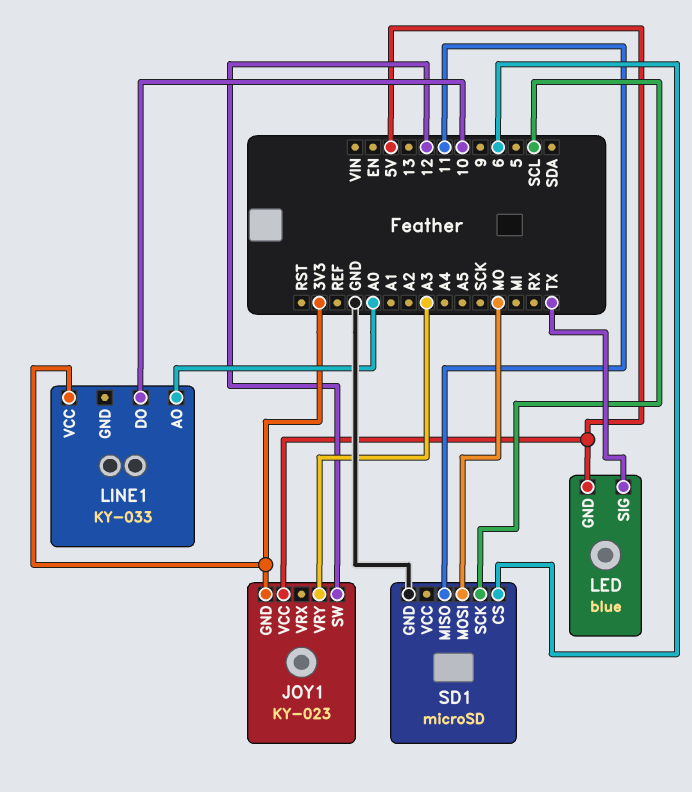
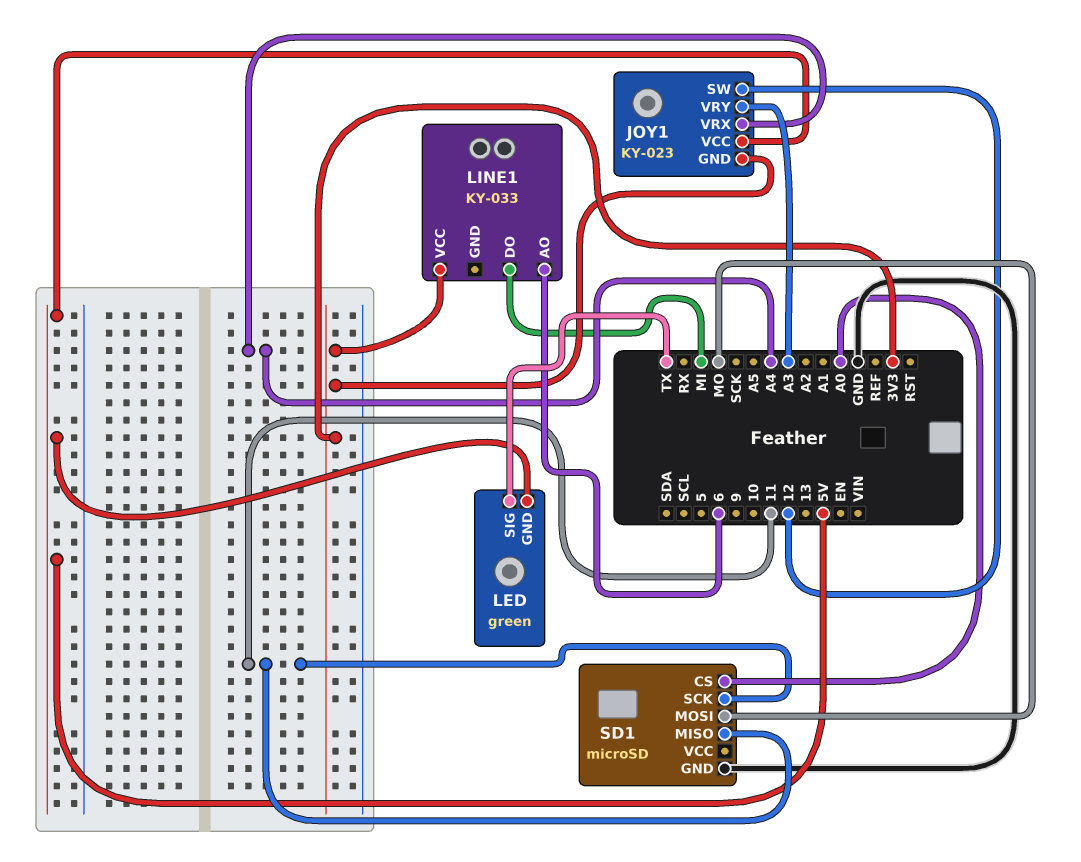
JOY1 pin VRX: none -> A4
LED: blue -> green
LINE1 pin AO: A0 -> 6
LINE1 pin DO: 10 -> MI
SD1 pin CS: 6 -> A0
SD1 pin SCK: SCL -> 11

